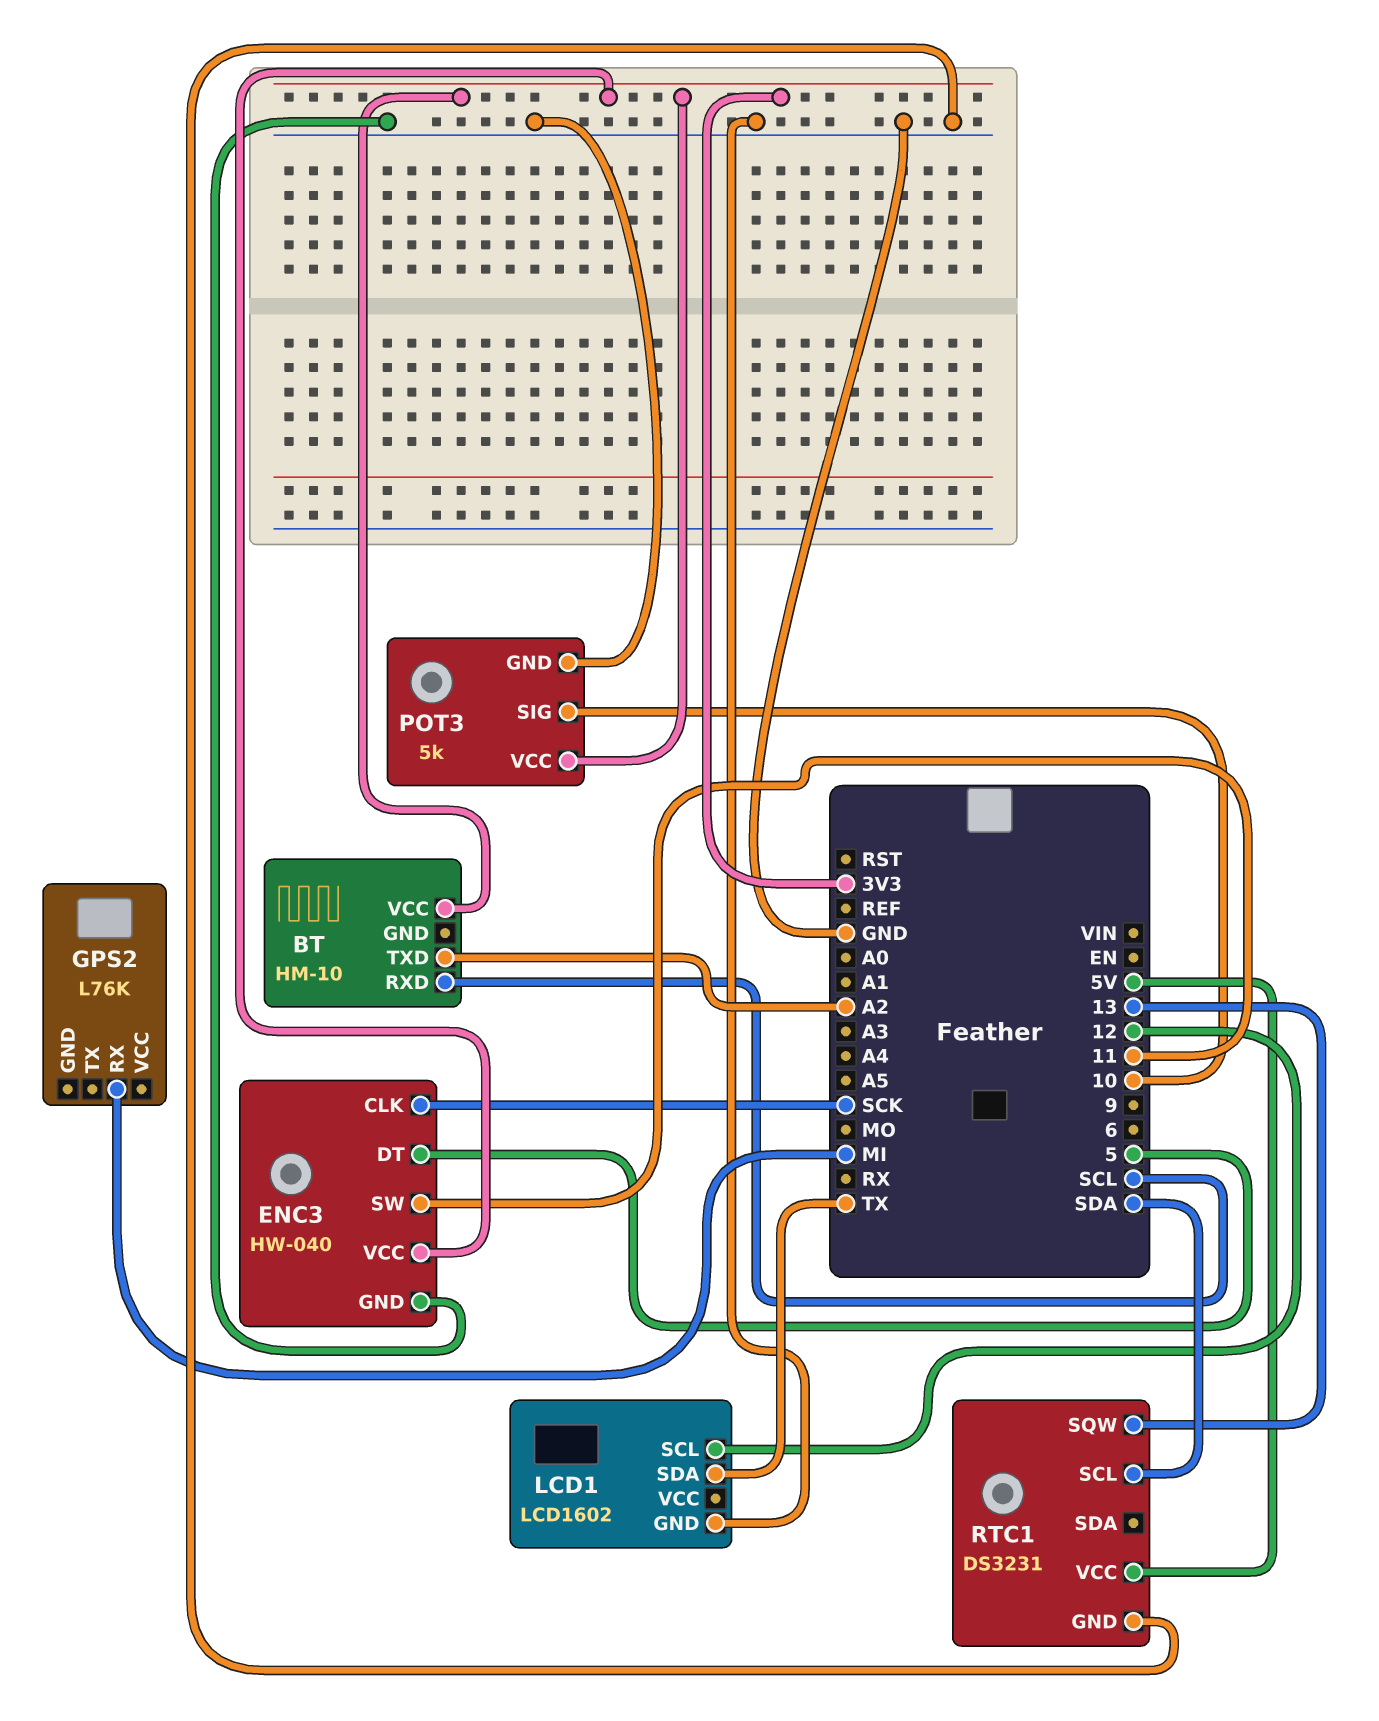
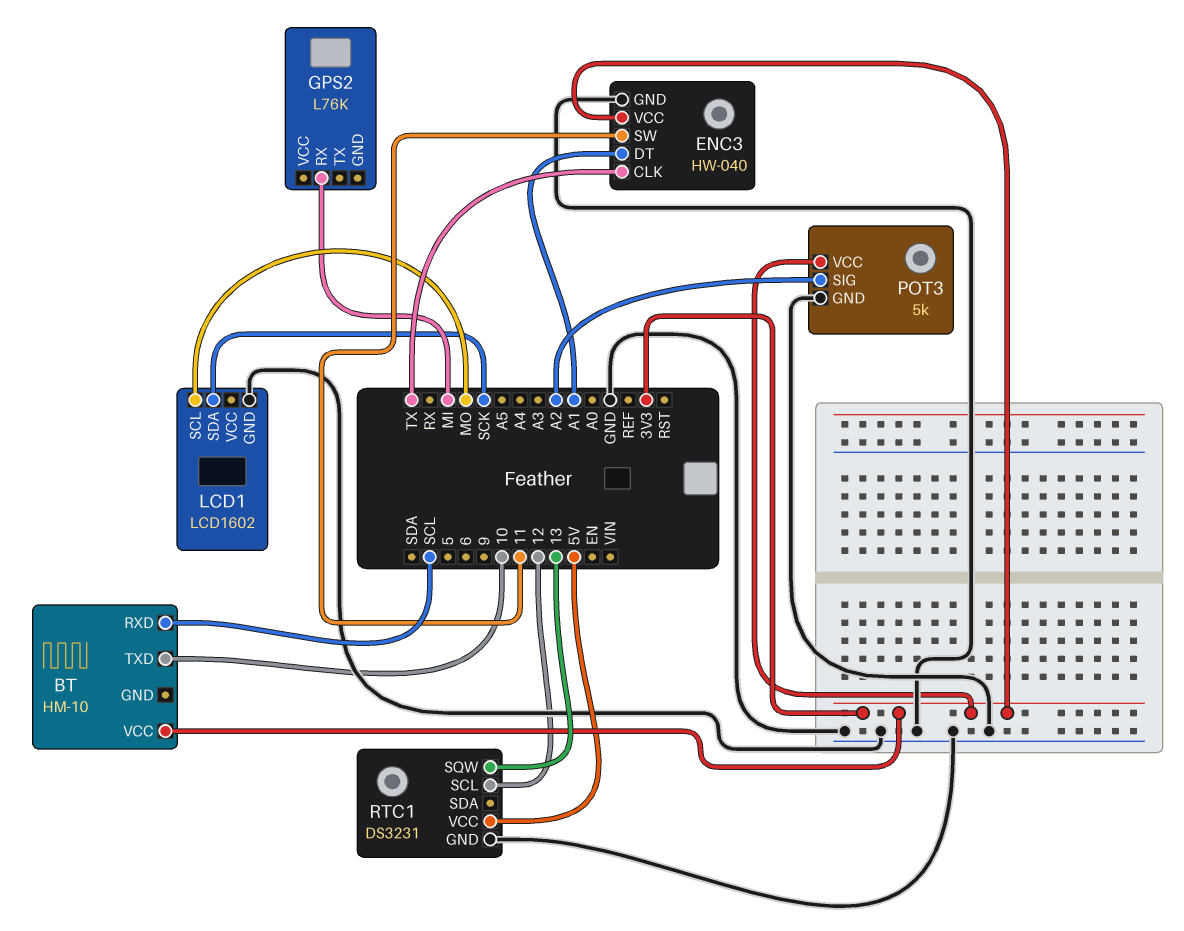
BT pin TXD: A2 -> 10
ENC3 pin CLK: SCK -> TX
ENC3 pin DT: 5 -> A1
LCD1 pin SCL: 12 -> MO
LCD1 pin SDA: TX -> SCK
POT3 pin SIG: 10 -> A2
RTC1 pin SCL: SDA -> 12

